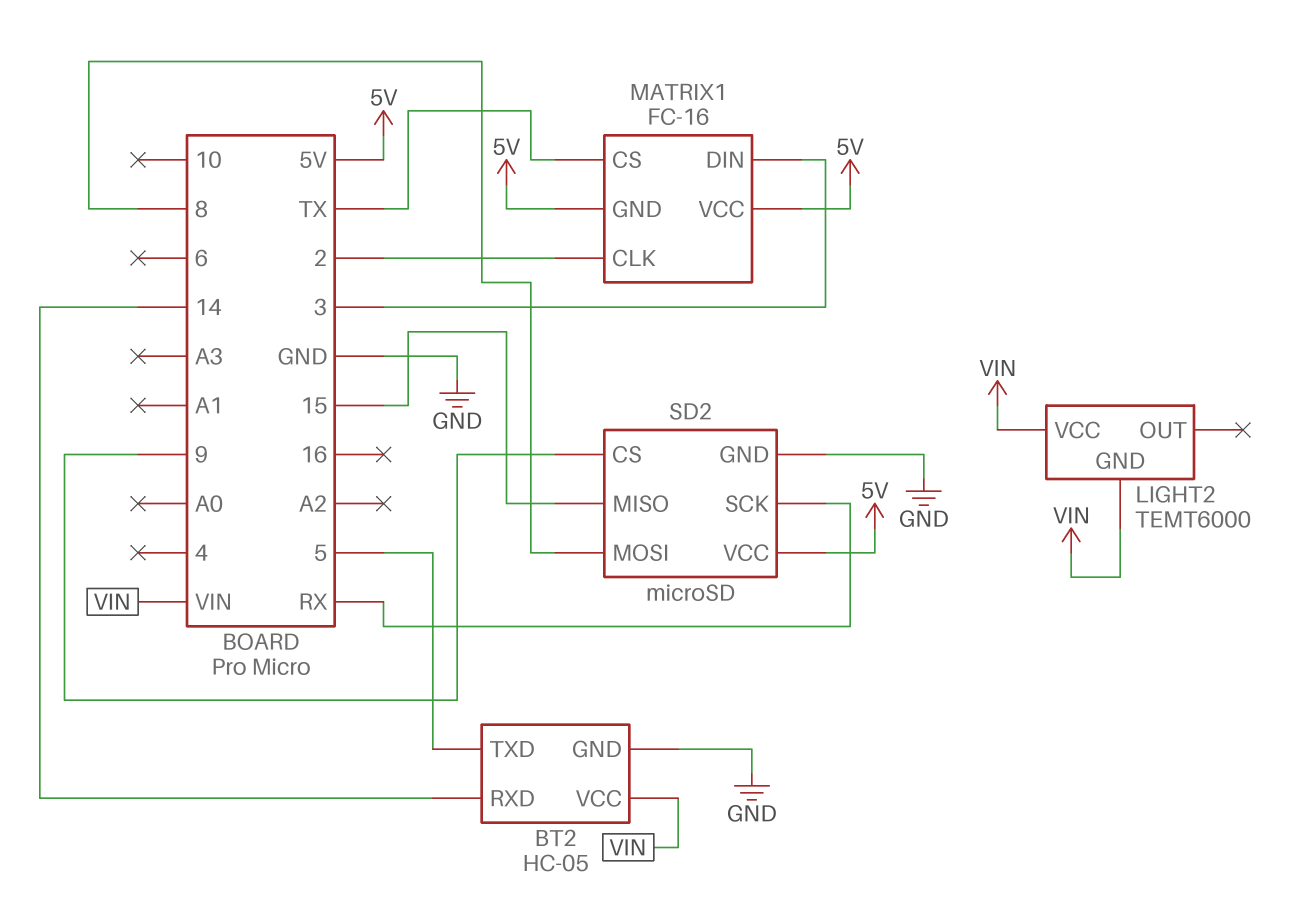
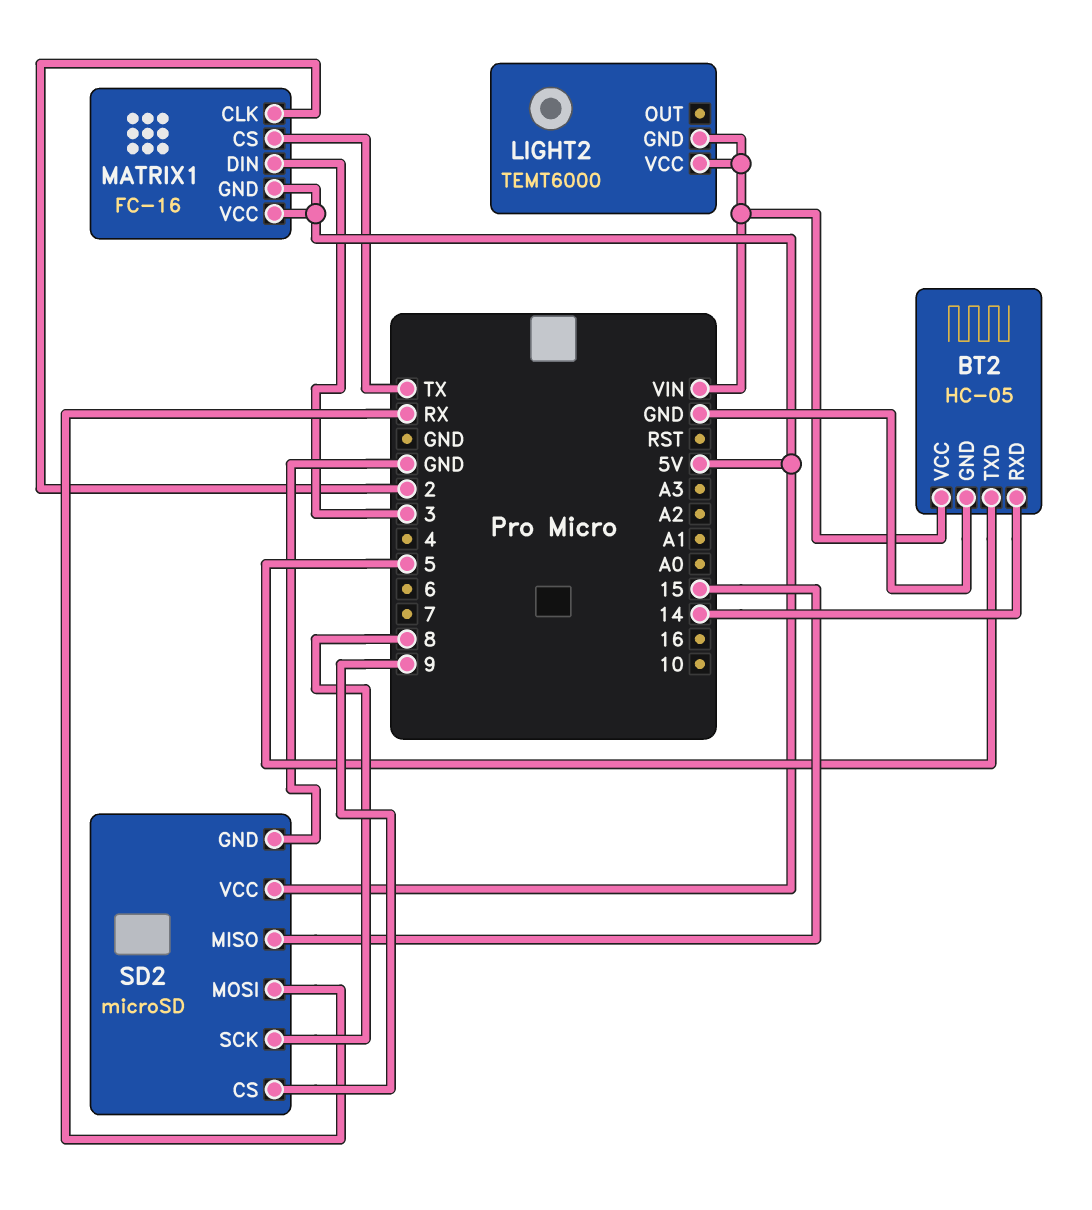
SD2 pin MOSI: 8 -> RX
SD2 pin SCK: RX -> 8

